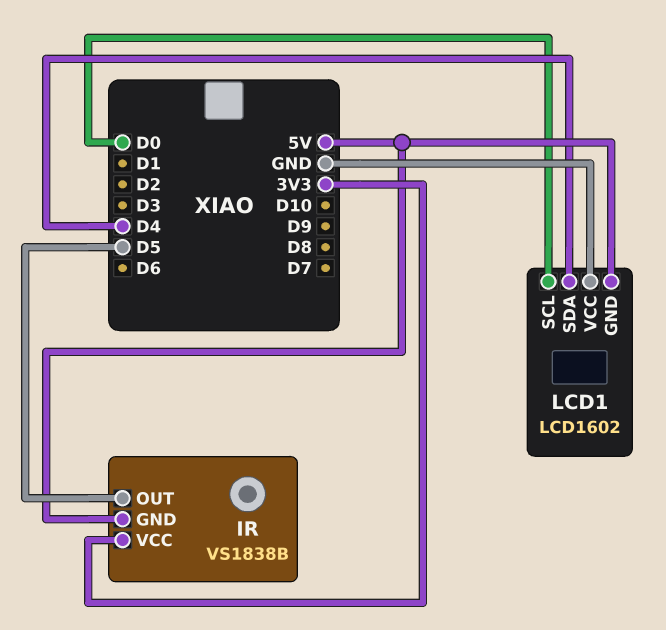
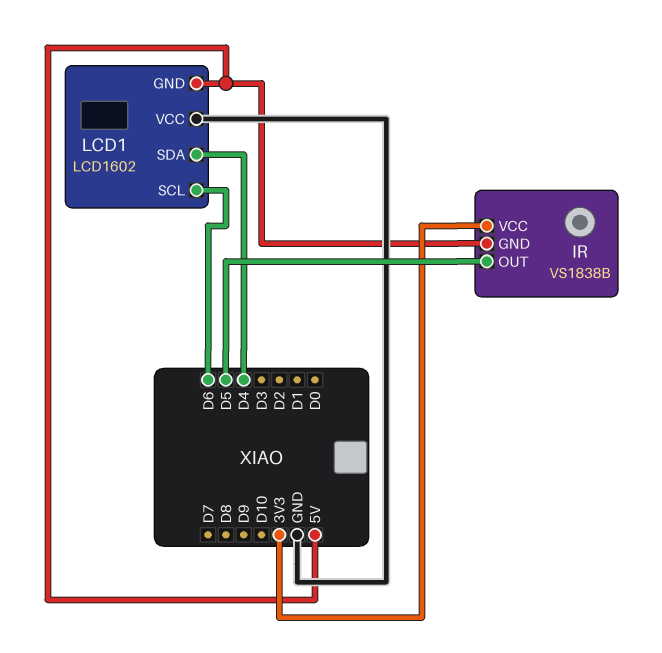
LCD1 pin SCL: D0 -> D6

